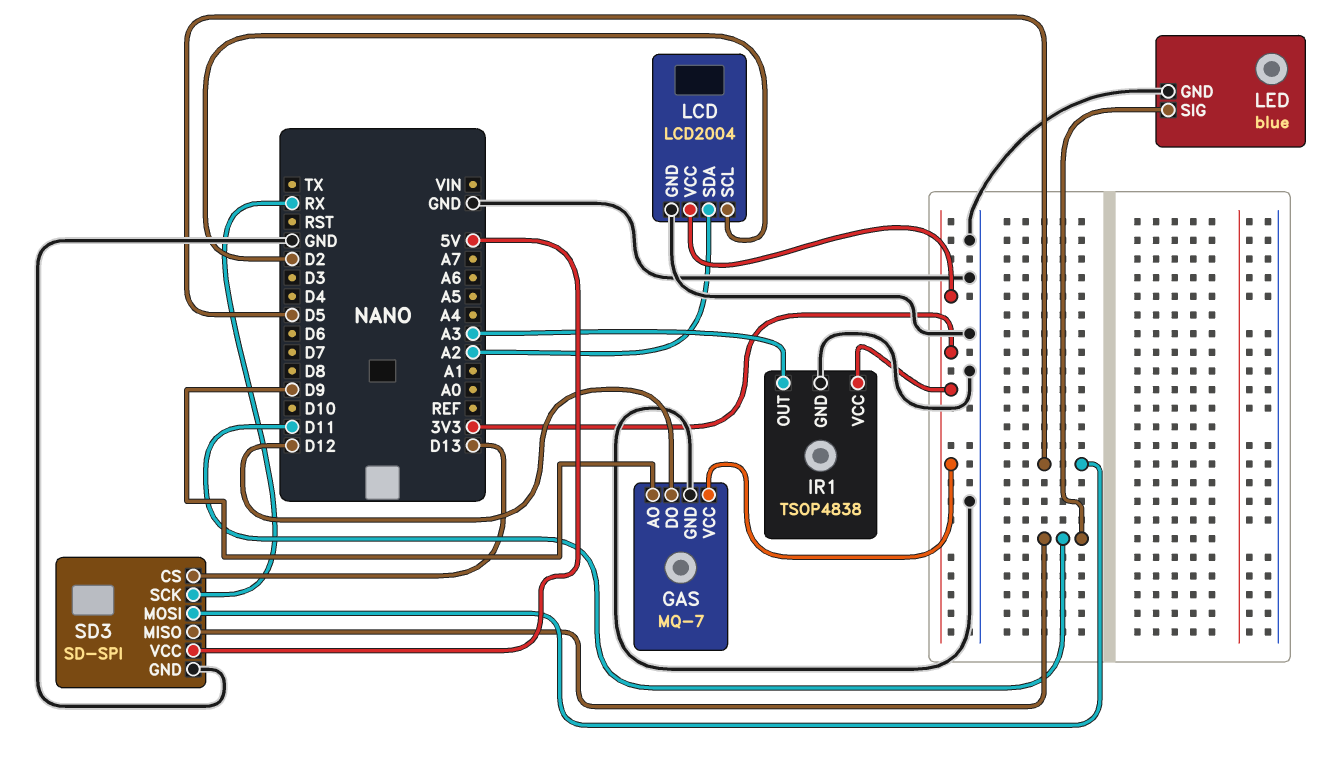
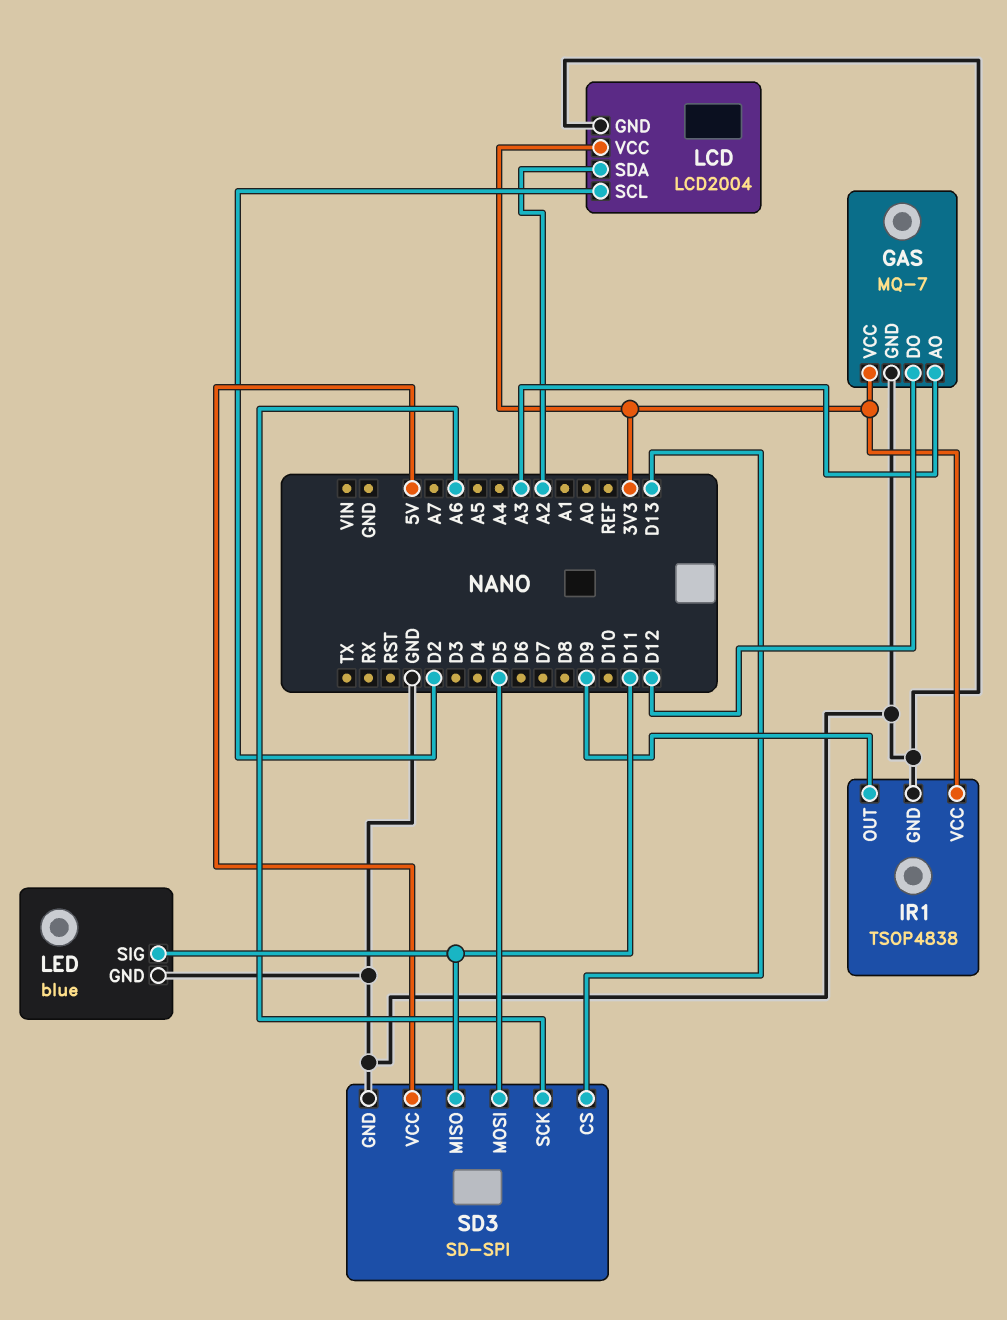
GAS pin AO: D9 -> A3
IR1 pin OUT: A3 -> D9
SD3 pin SCK: RX -> A6

